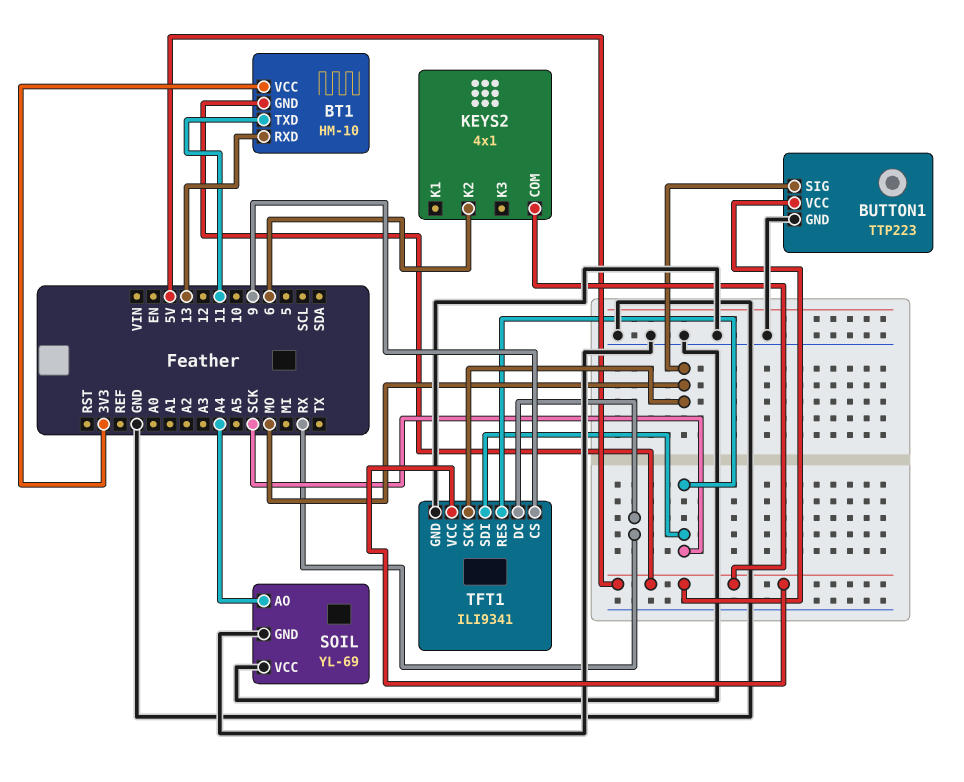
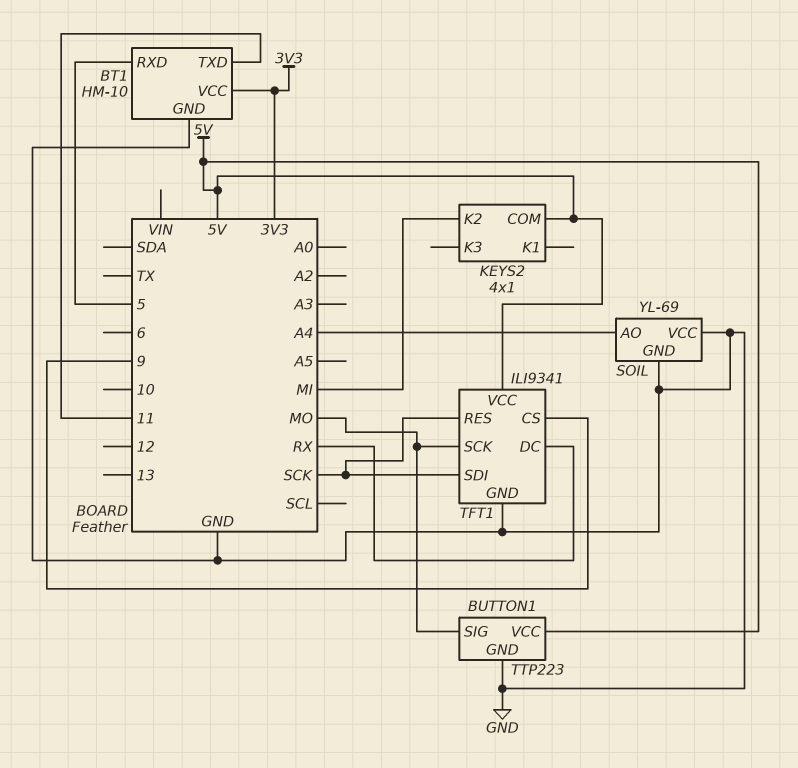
BT1 pin GND: 5V -> GND
BT1 pin RXD: 13 -> 5
KEYS2 pin K2: 6 -> MI

